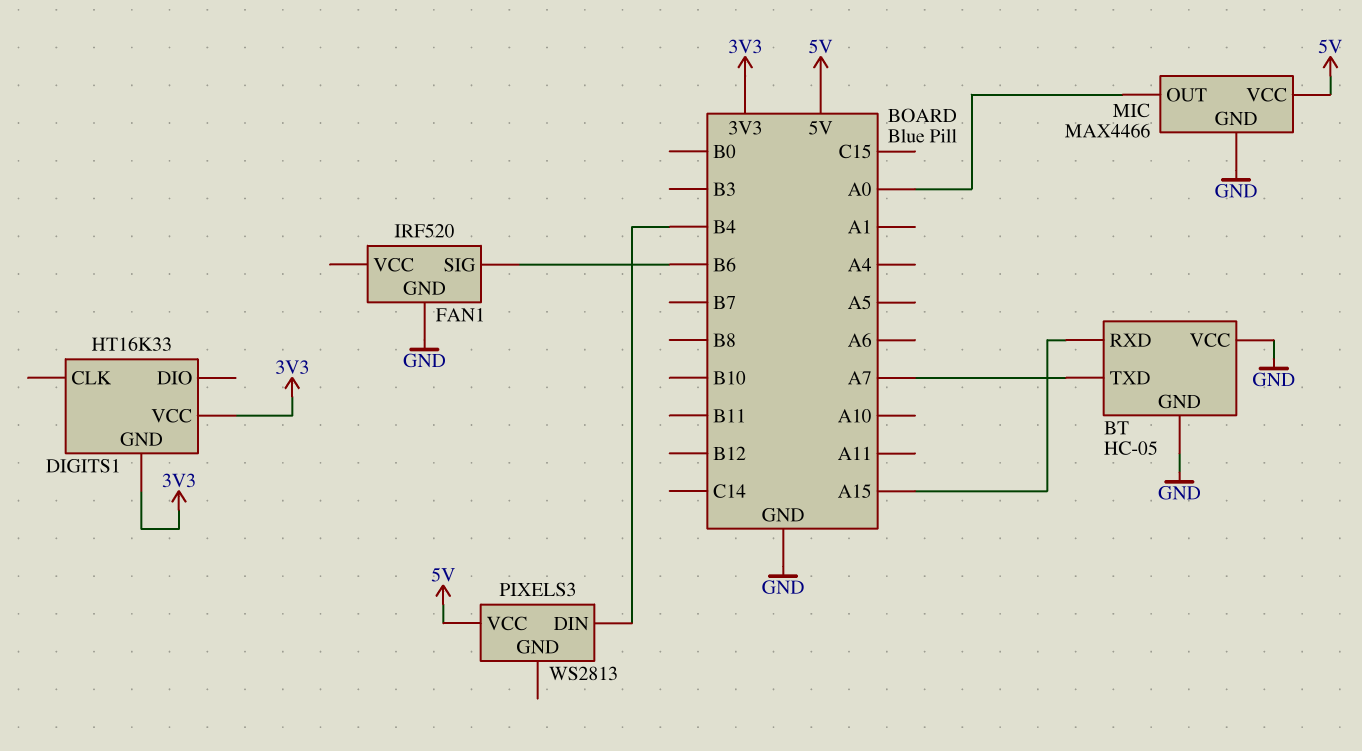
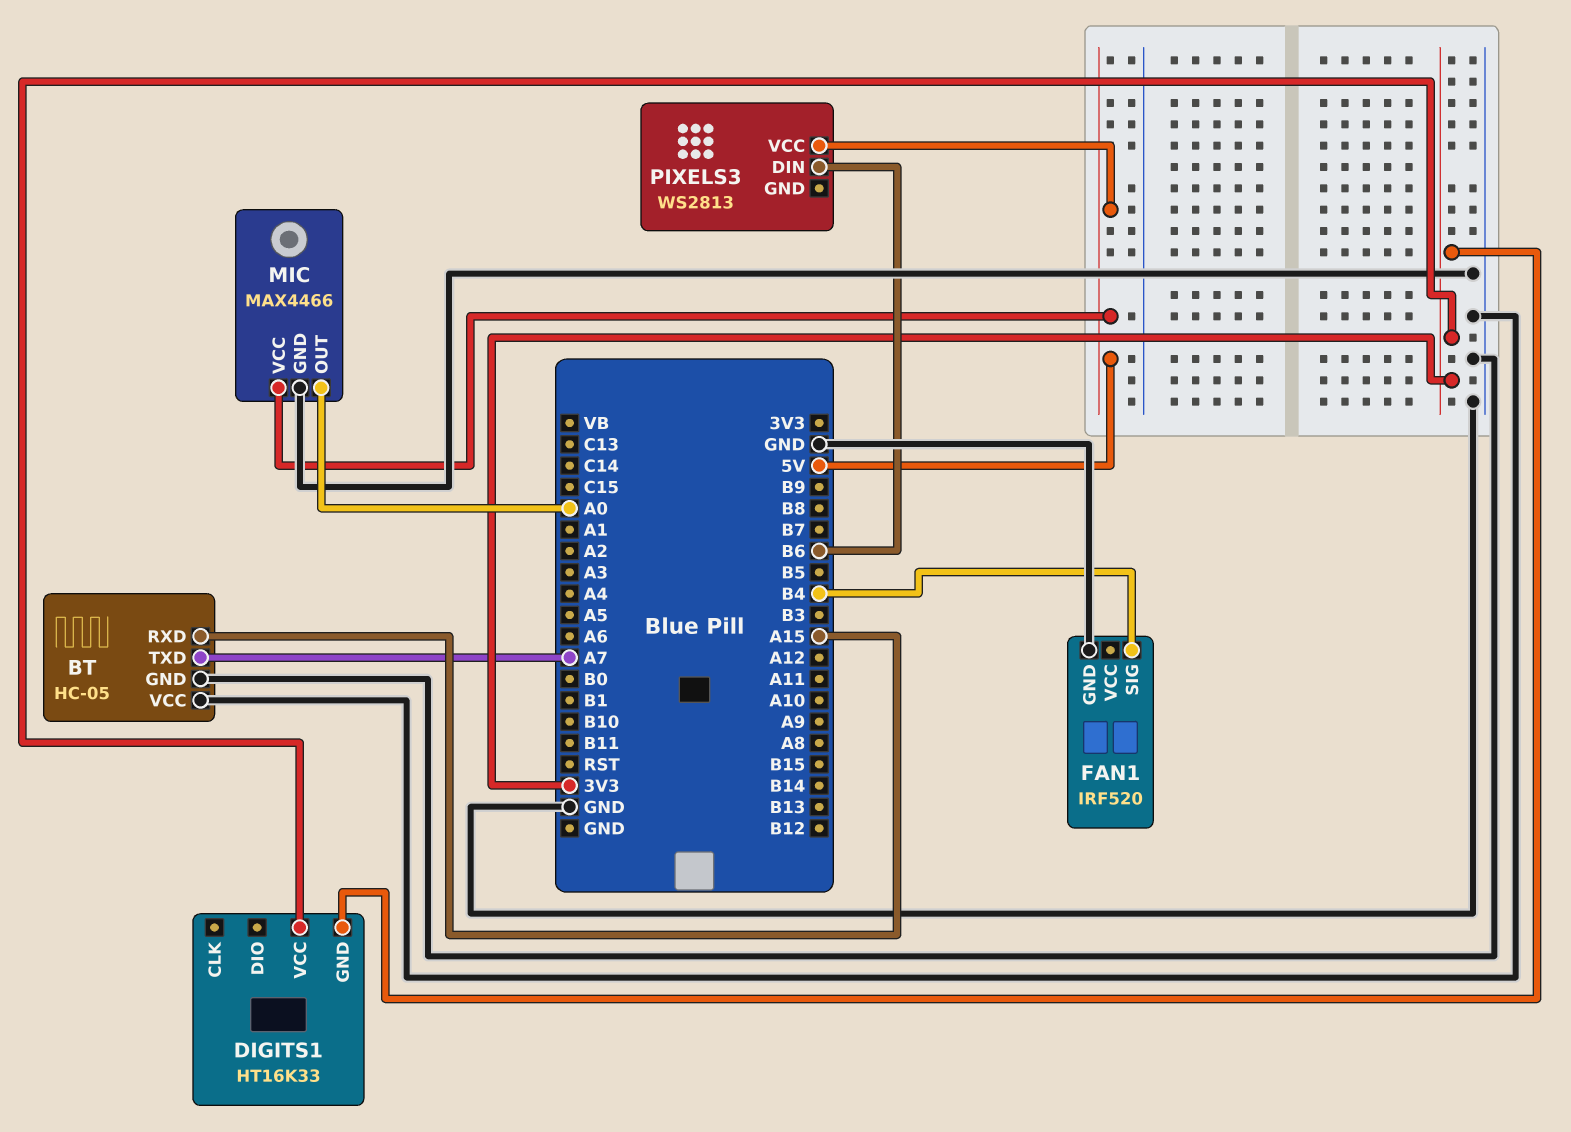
FAN1 pin SIG: B6 -> B4
PIXELS3 pin DIN: B4 -> B6

